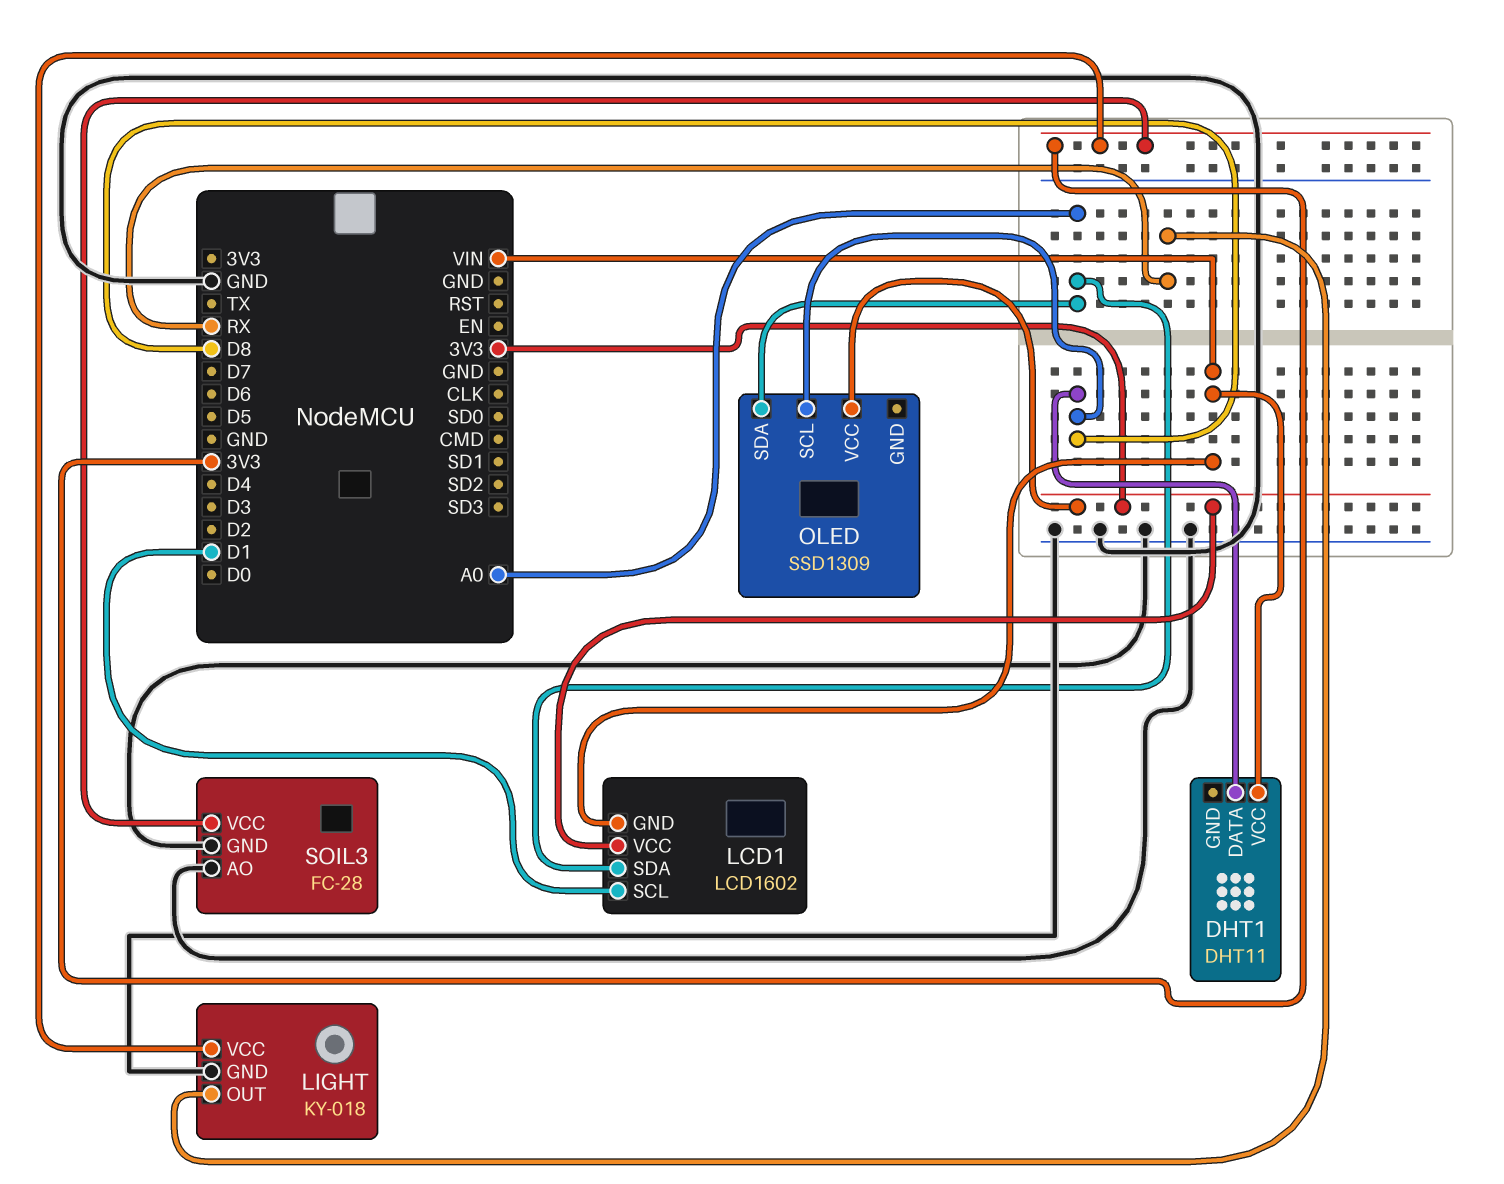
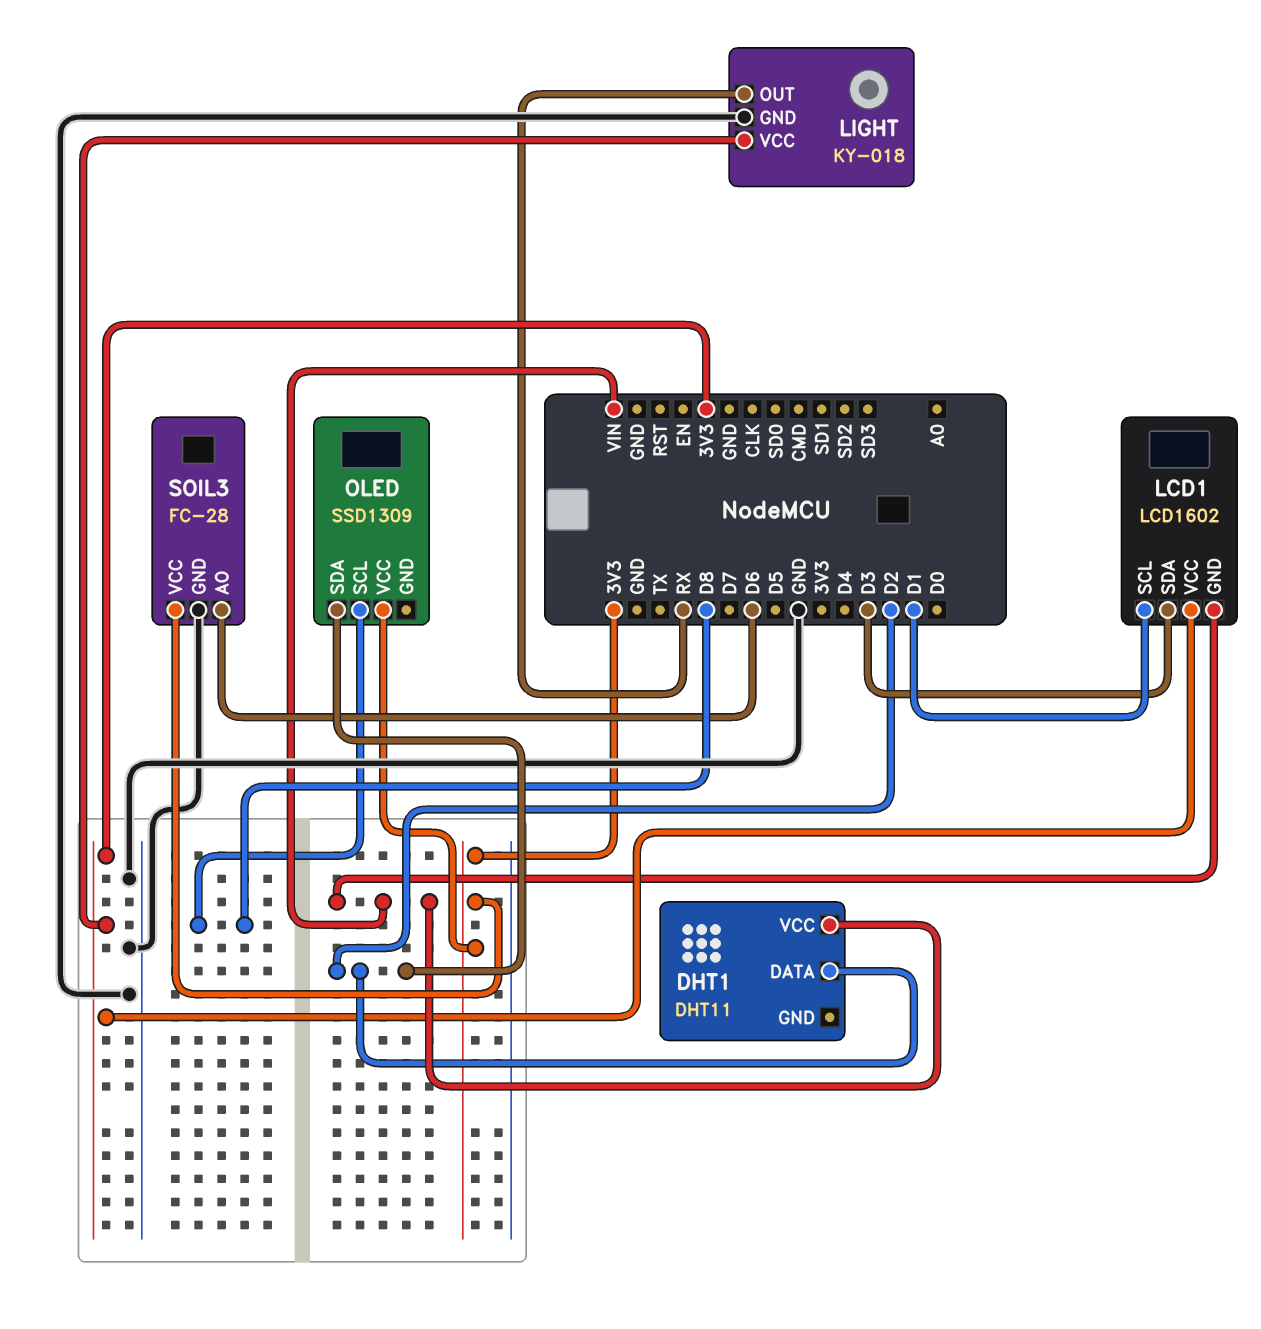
DHT1 pin DATA: D8 -> D2
LCD1 pin SDA: A0 -> D3
OLED pin SDA: A0 -> D2
SOIL3 pin AO: GND -> D6

